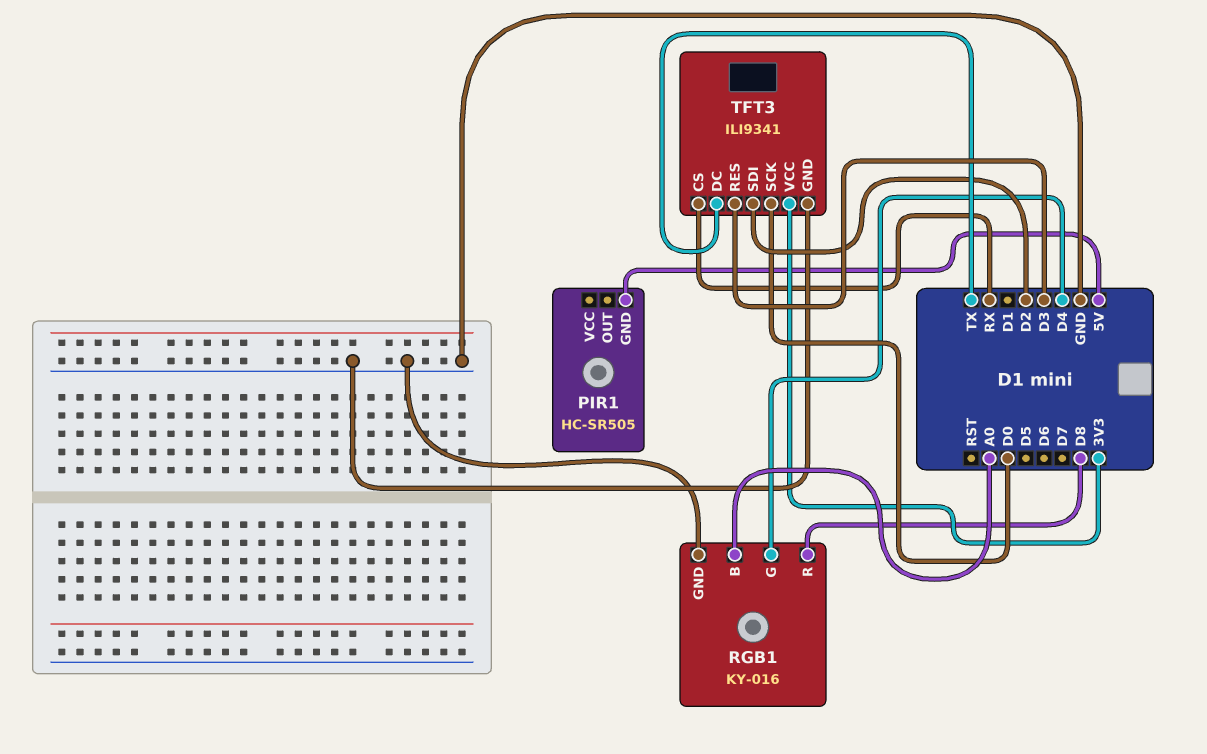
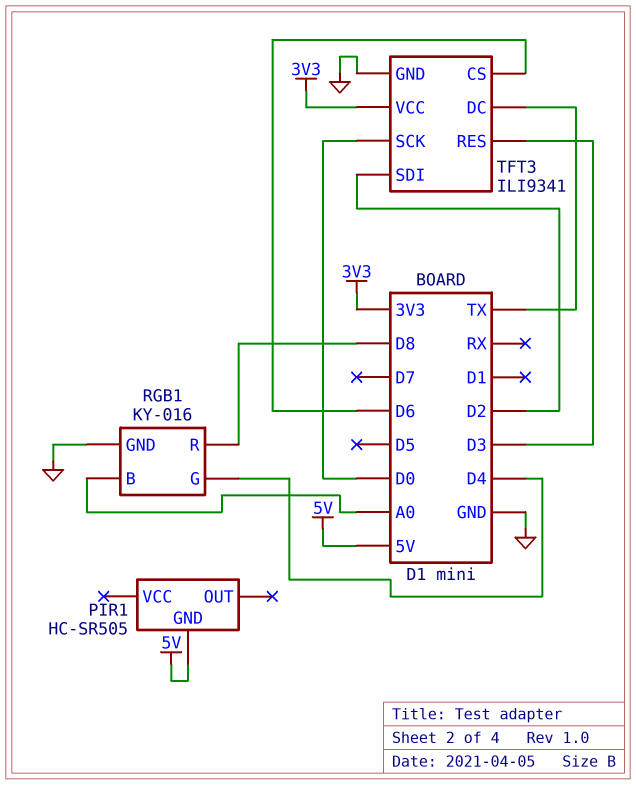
TFT3 pin CS: RX -> D6

